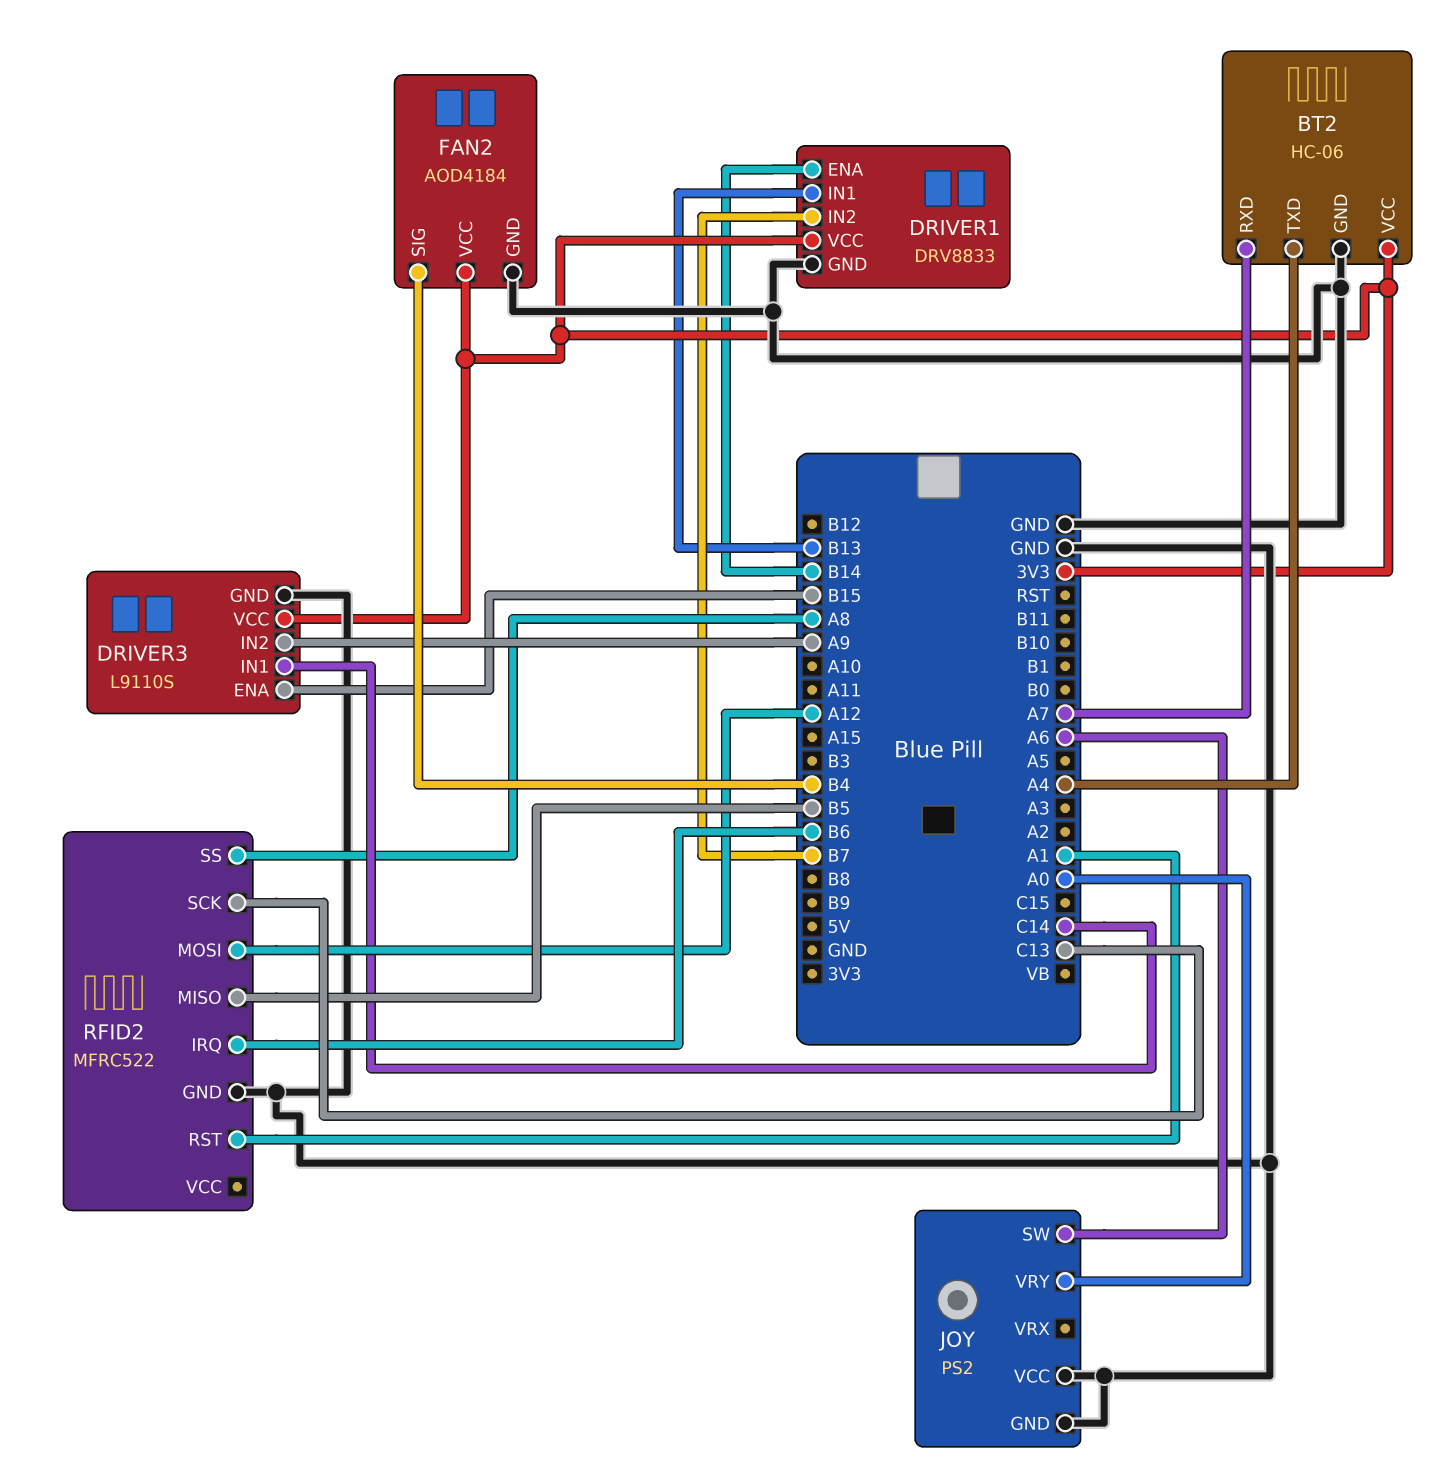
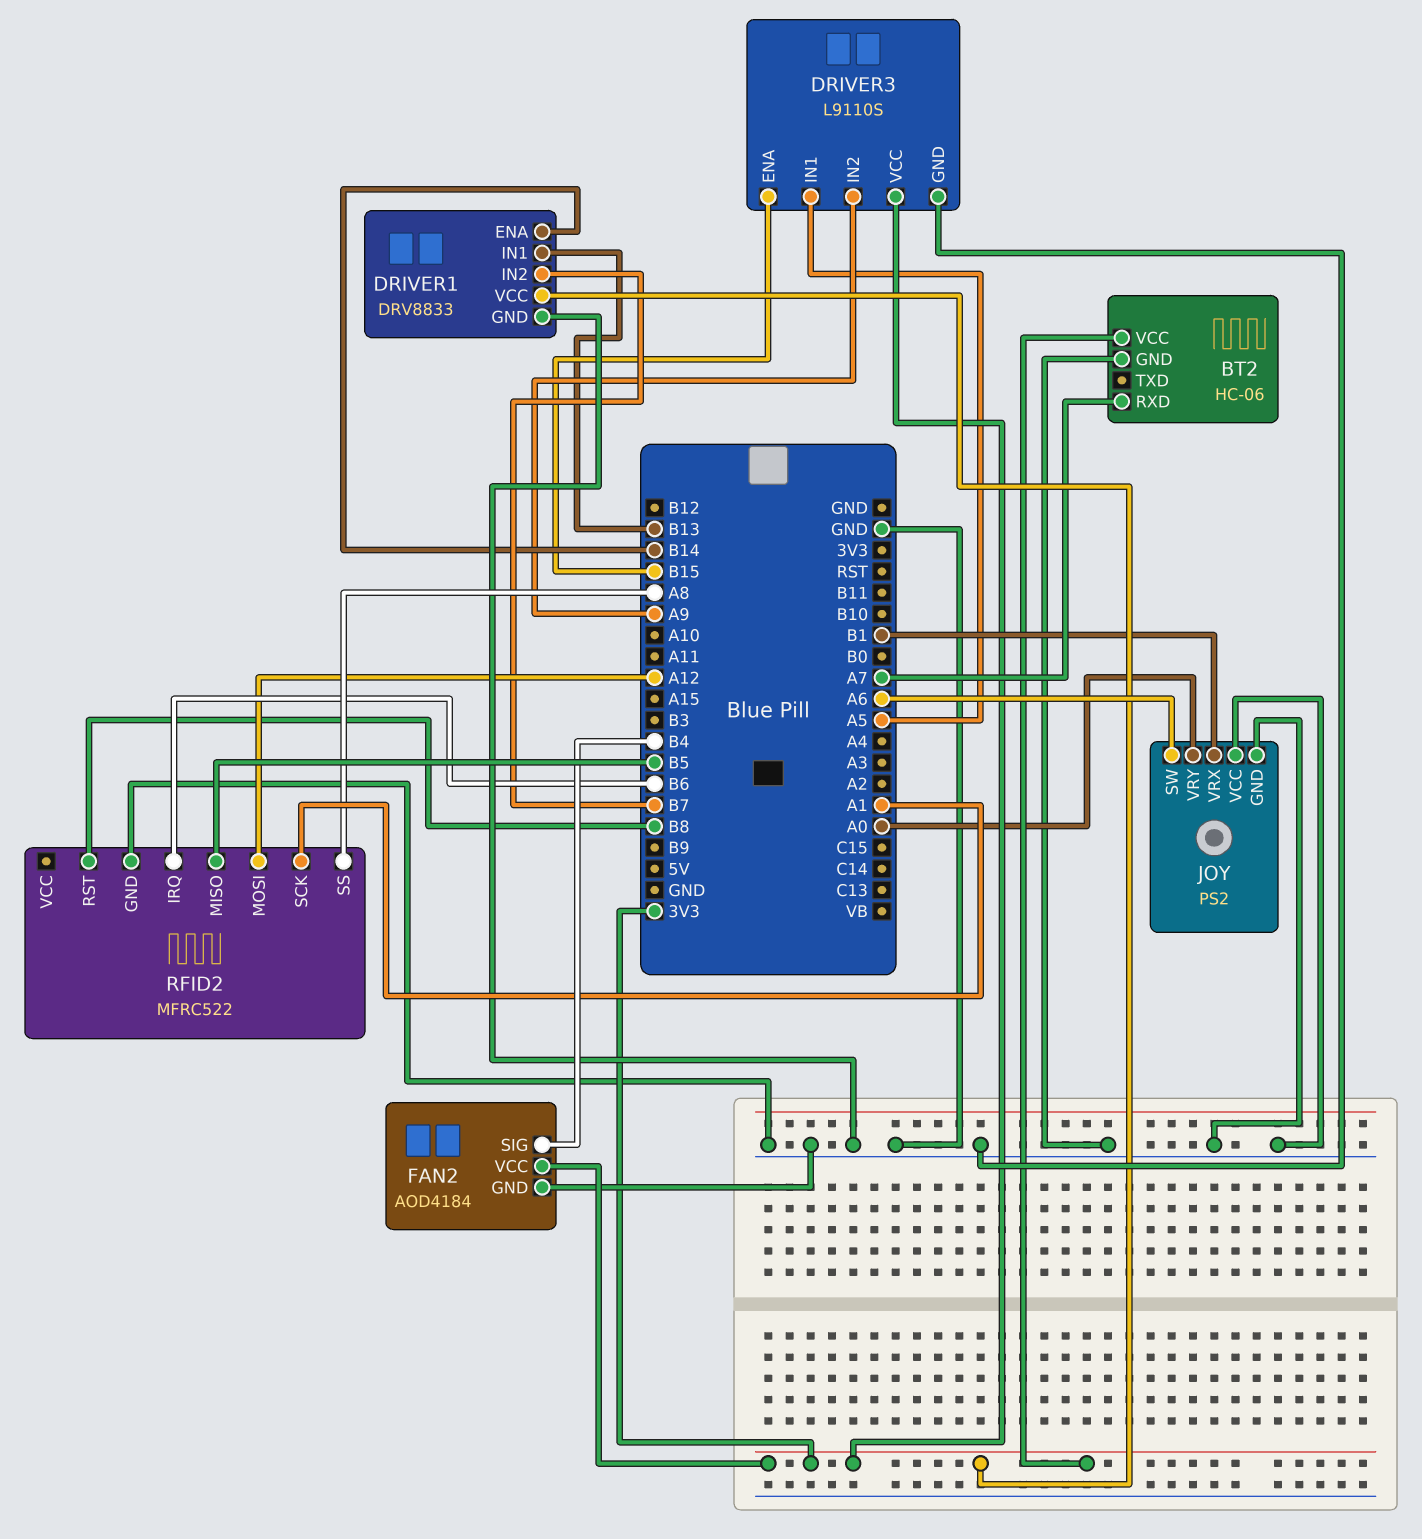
BT2 pin TXD: A4 -> none
DRIVER3 pin IN1: C14 -> A5
JOY pin VRX: none -> B1
RFID2 pin RST: A1 -> B8
RFID2 pin SCK: C13 -> A1

